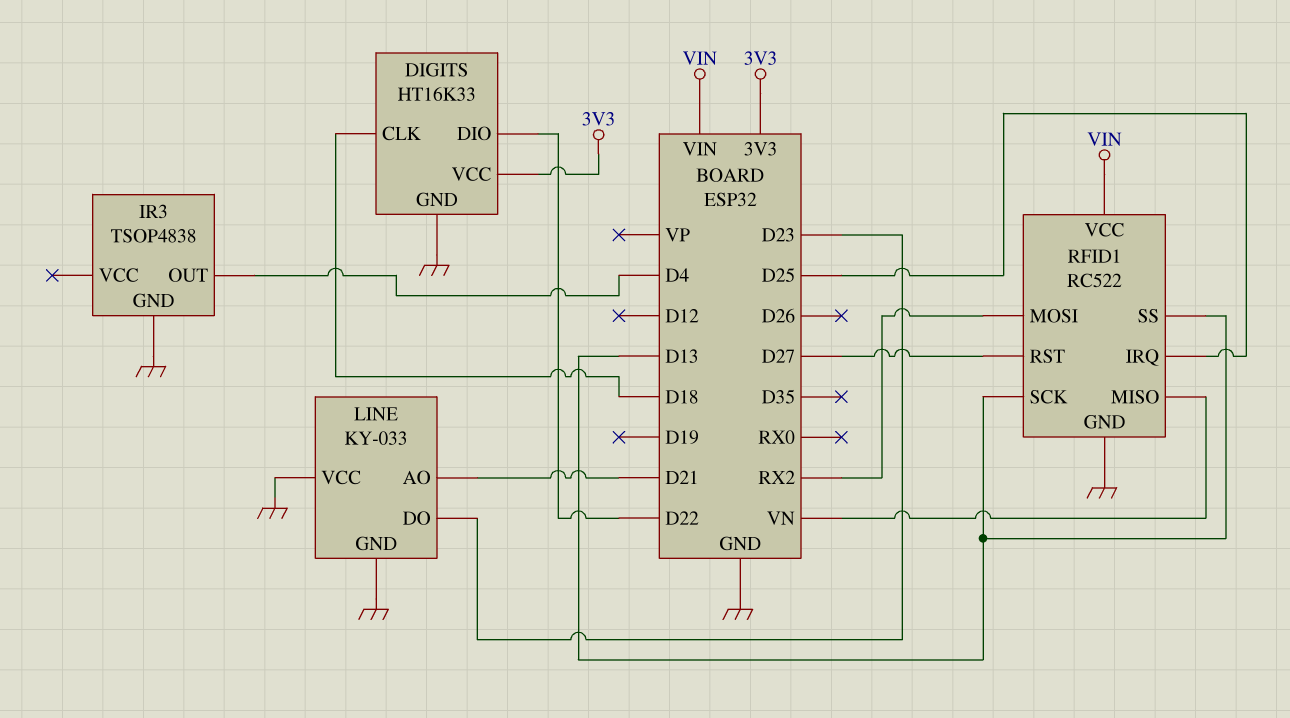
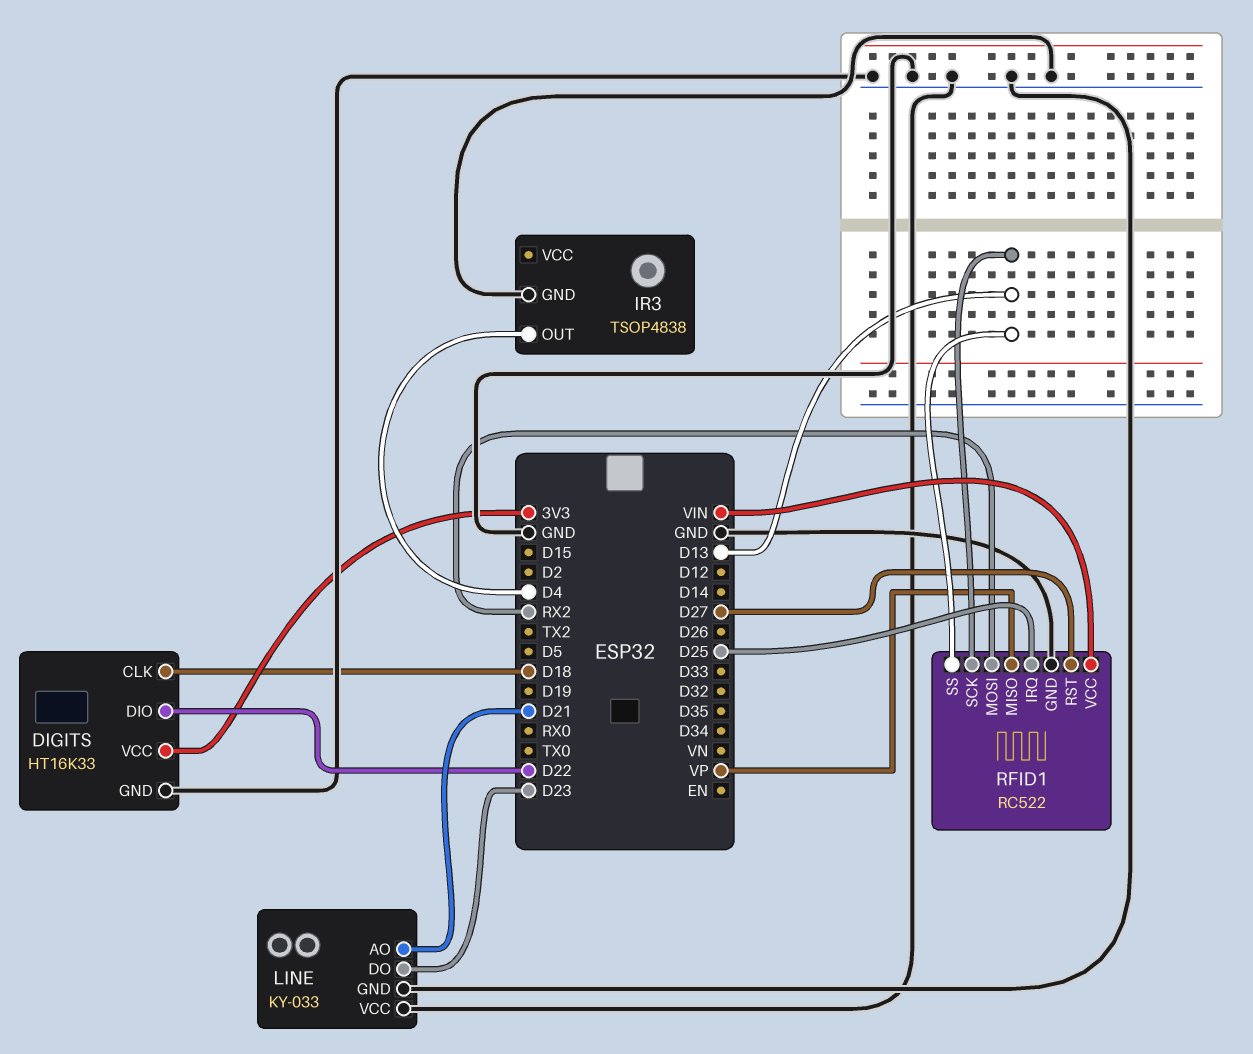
RFID1 pin MISO: VN -> VP

